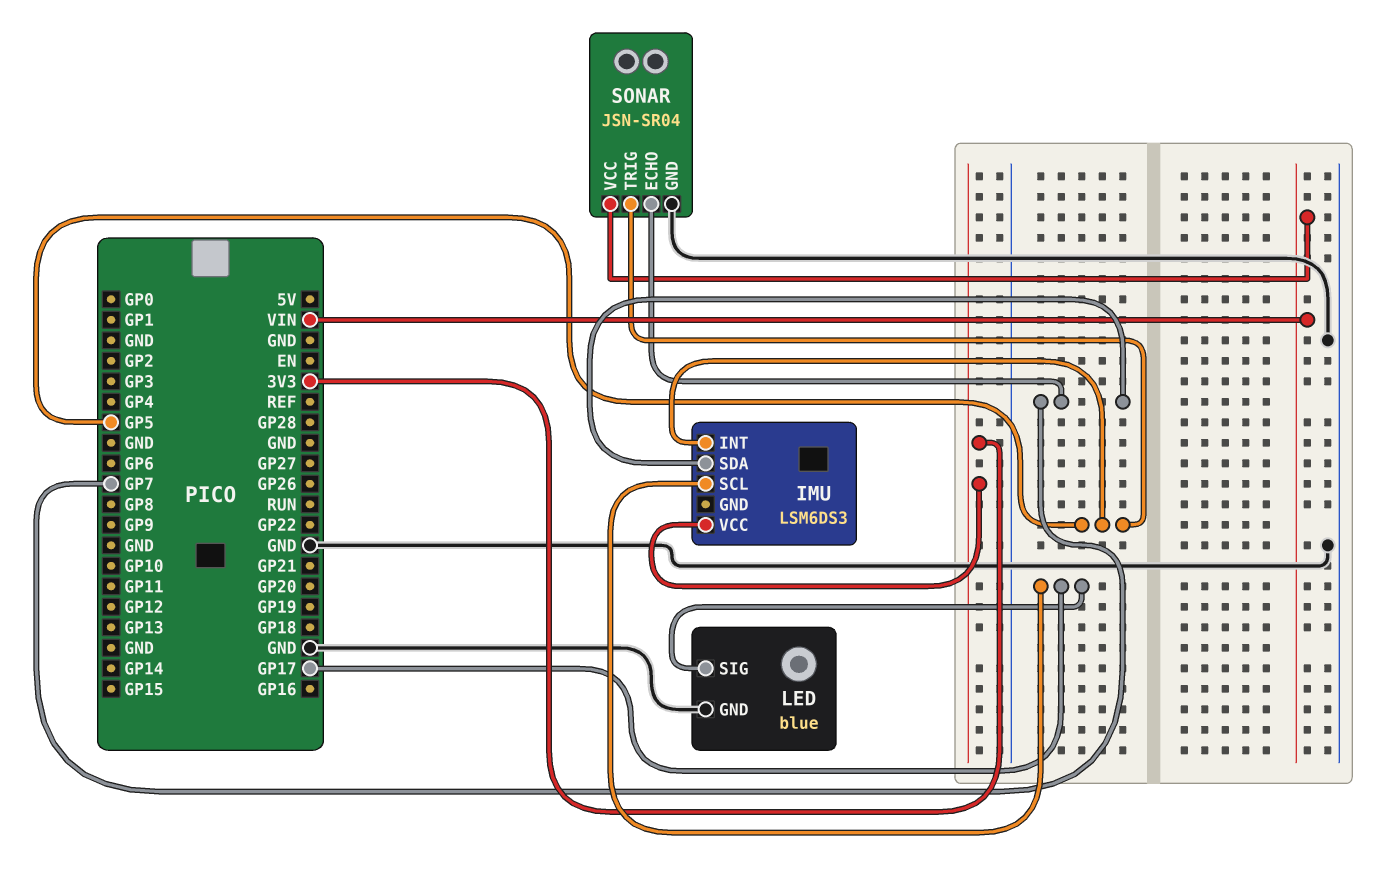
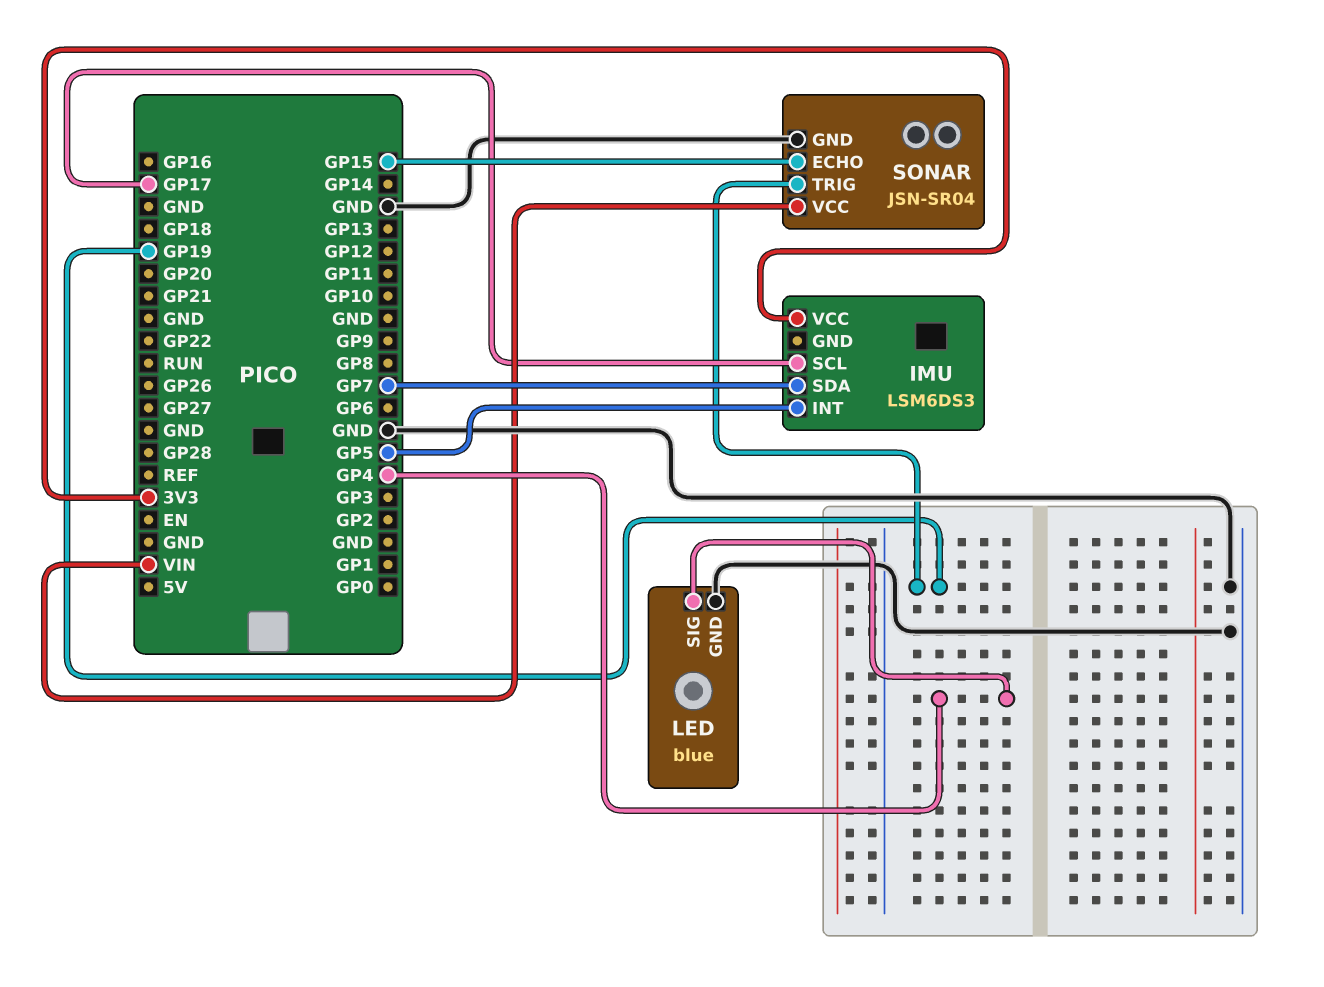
LED pin SIG: GP17 -> GP4
SONAR pin ECHO: GP7 -> GP15
SONAR pin TRIG: GP5 -> GP19

